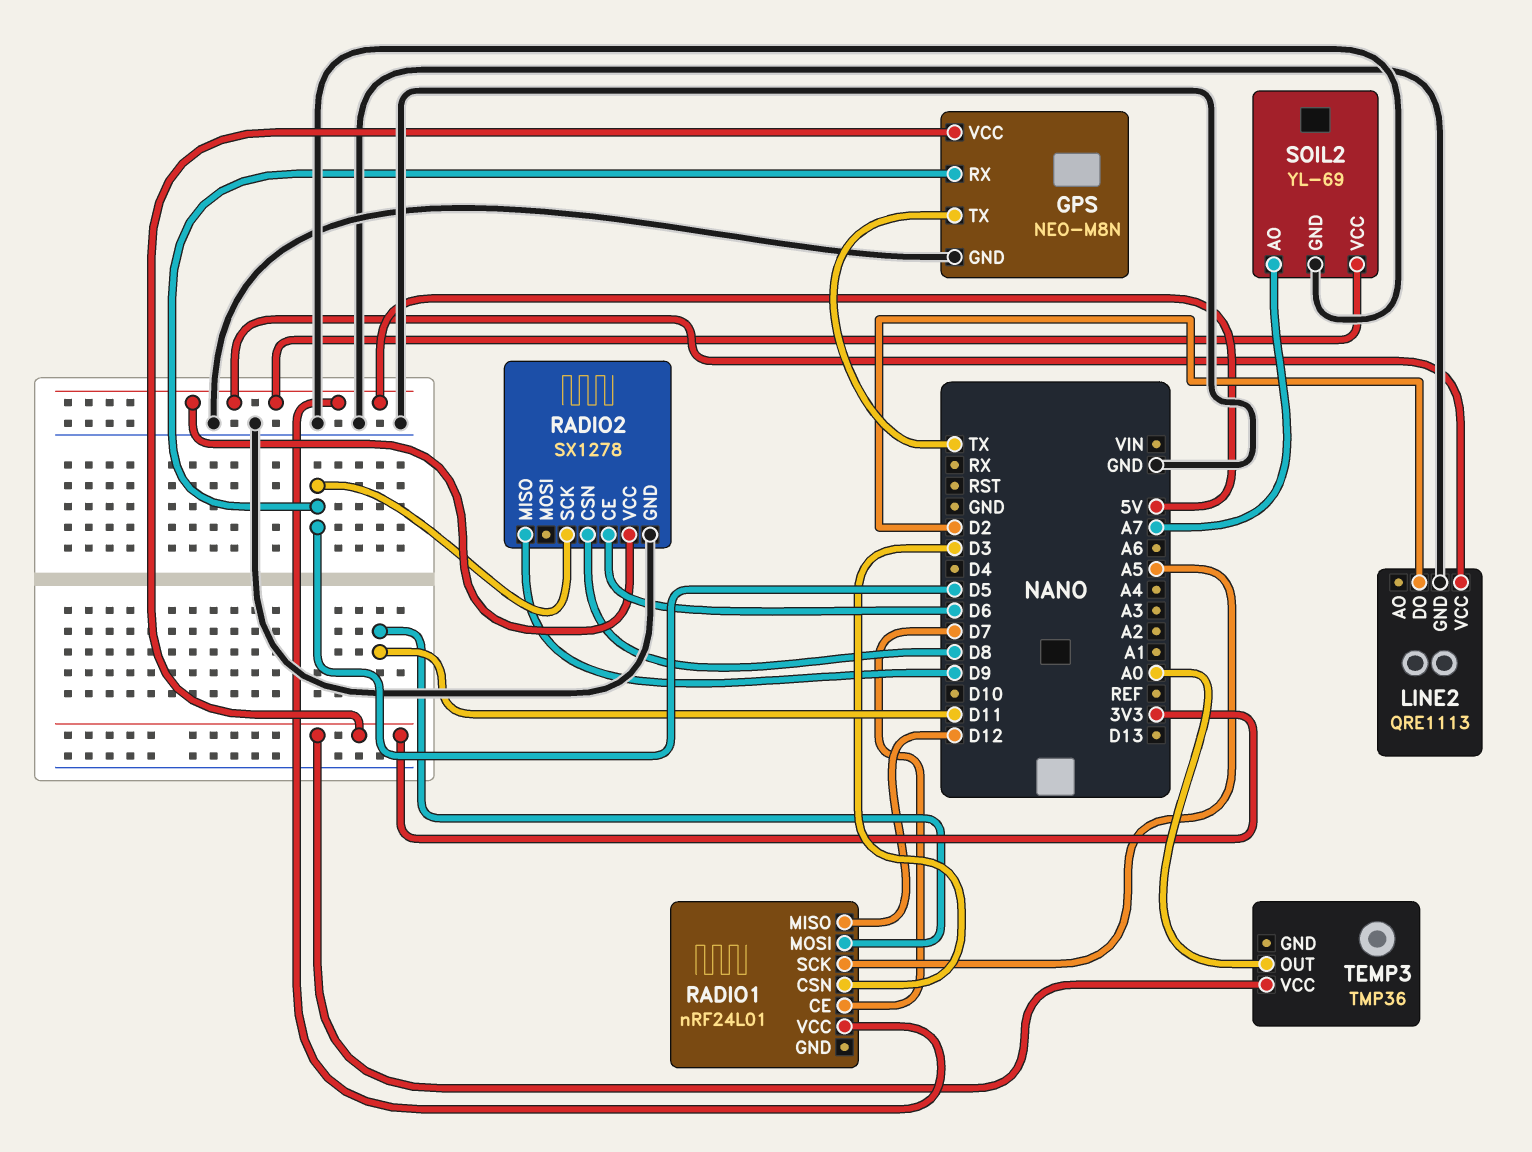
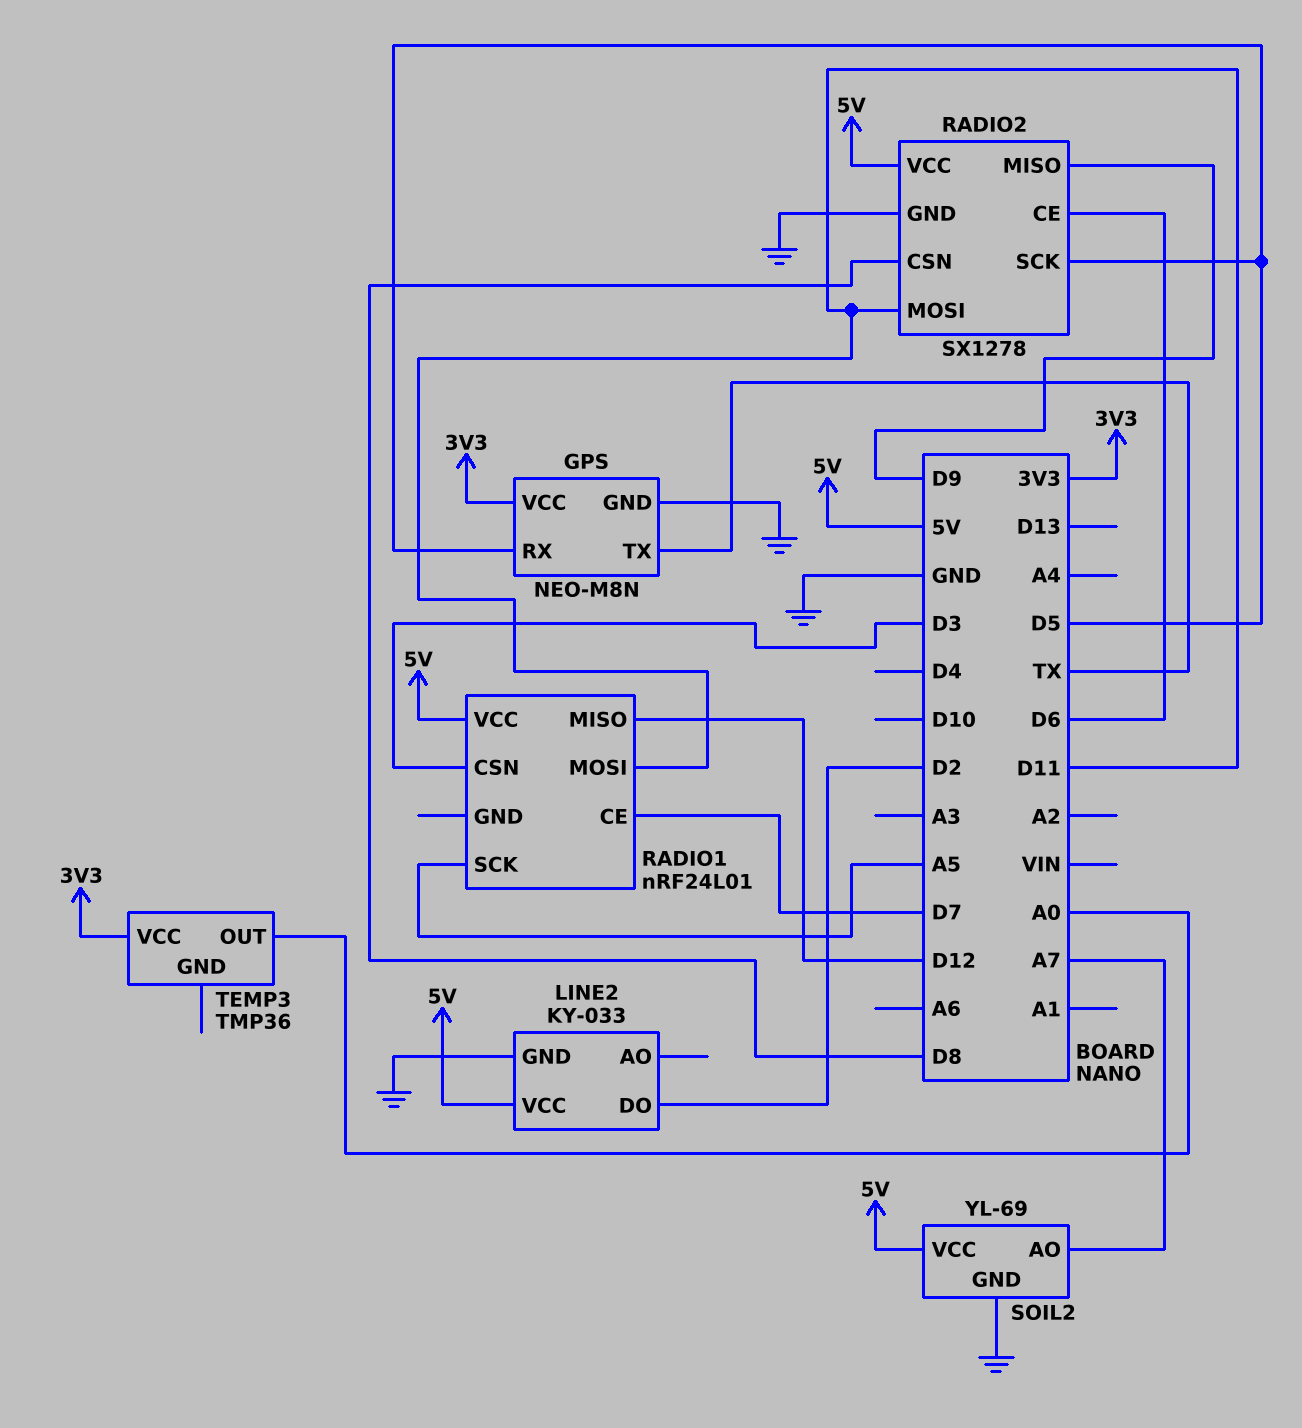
LINE2: QRE1113 -> KY-033
RADIO2 pin MOSI: none -> D11

